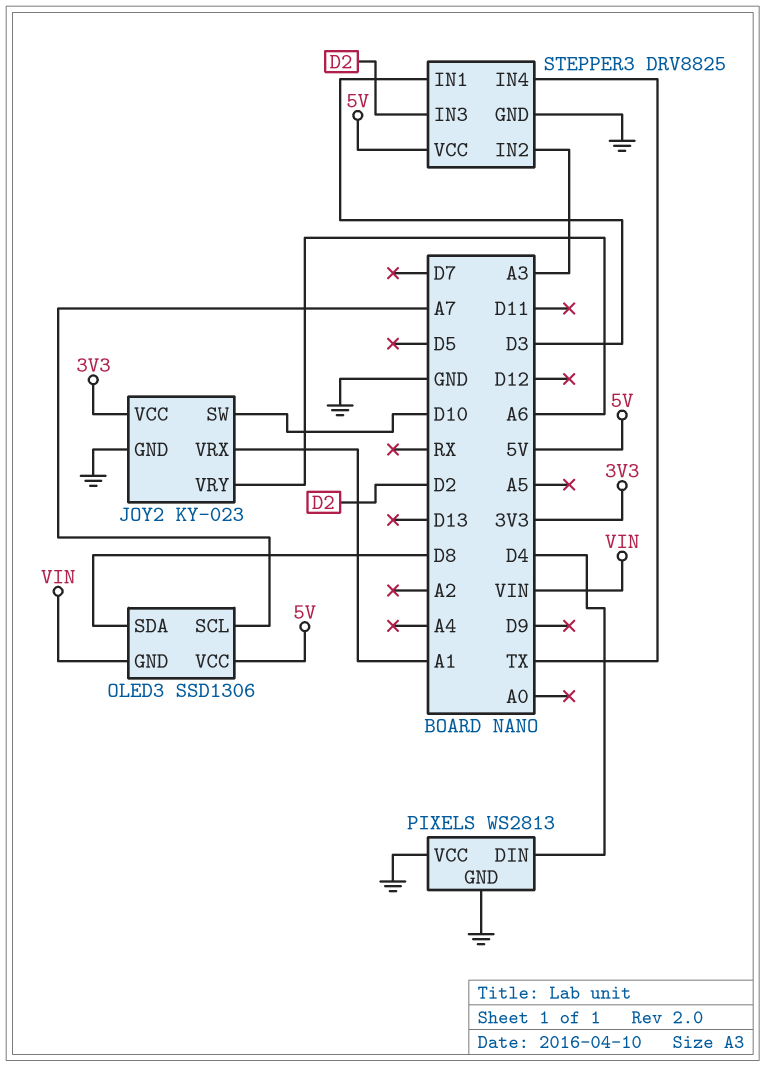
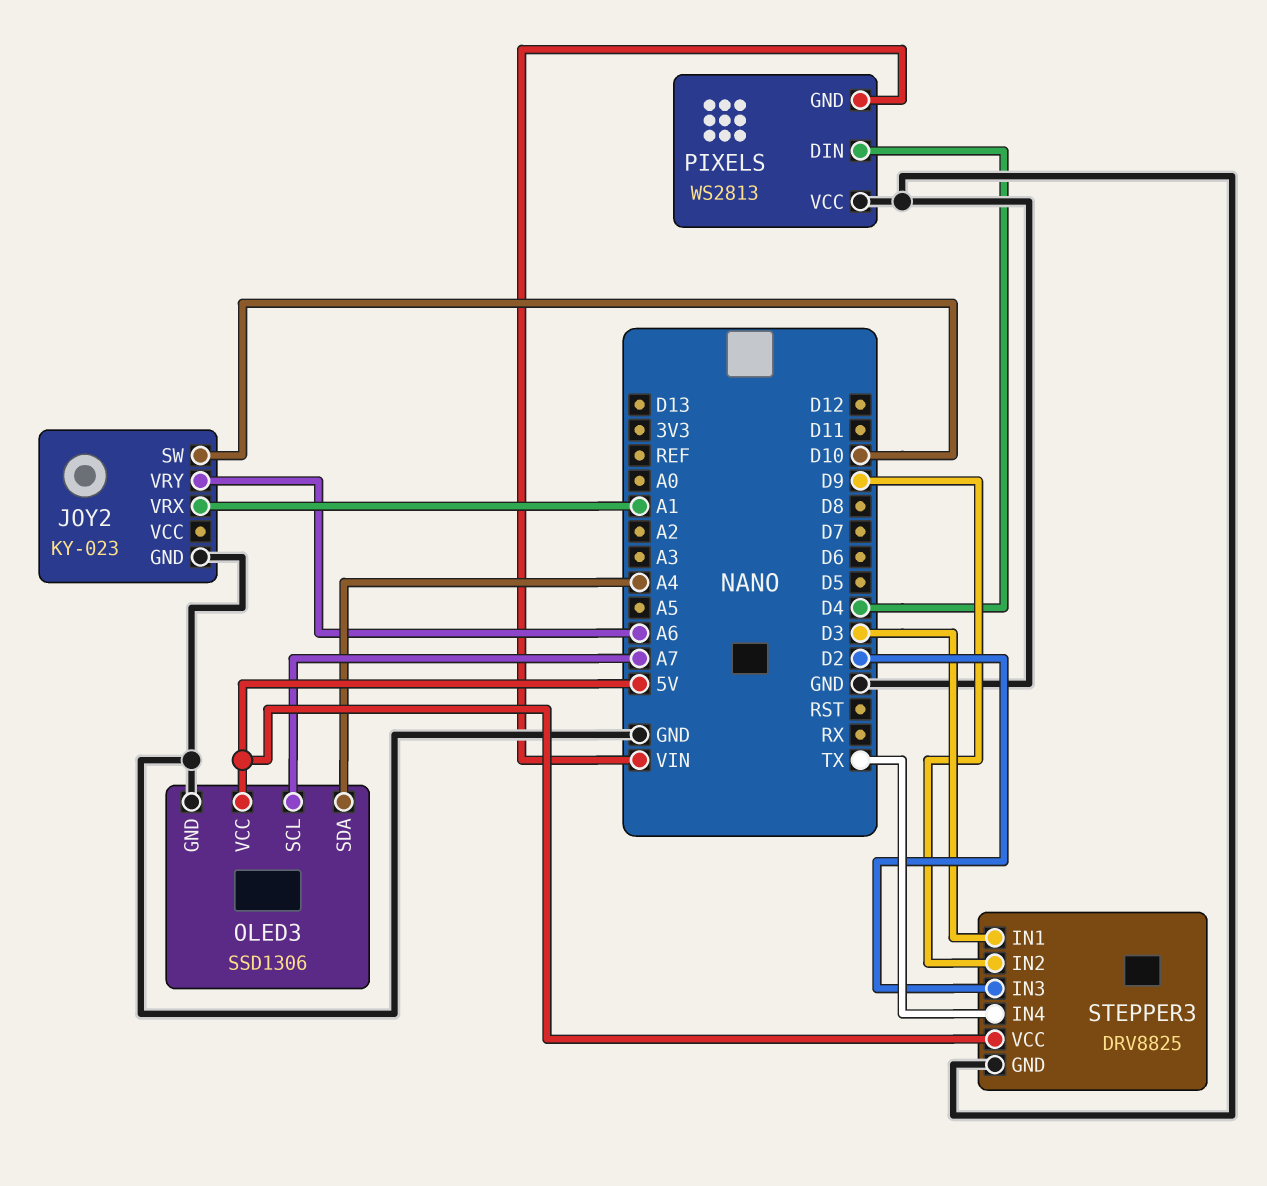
JOY2 pin VCC: 3V3 -> none
OLED3 pin GND: VIN -> GND
OLED3 pin SDA: D8 -> A4
PIXELS pin GND: GND -> VIN
STEPPER3 pin IN2: A3 -> D9

